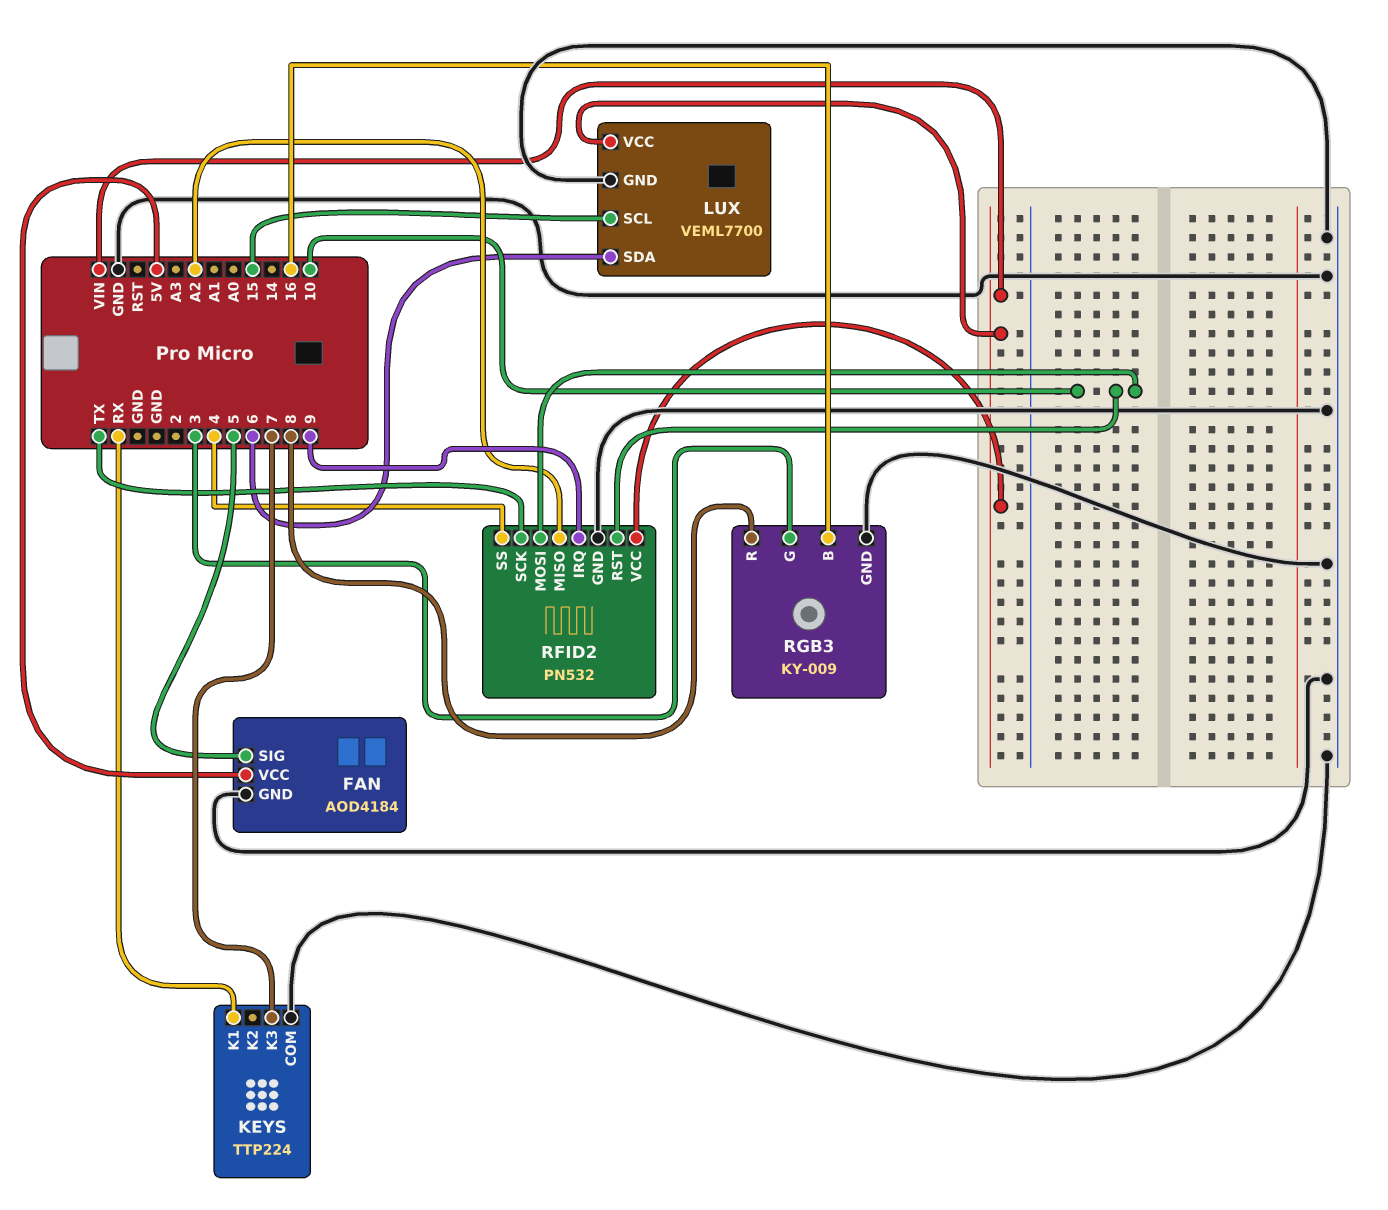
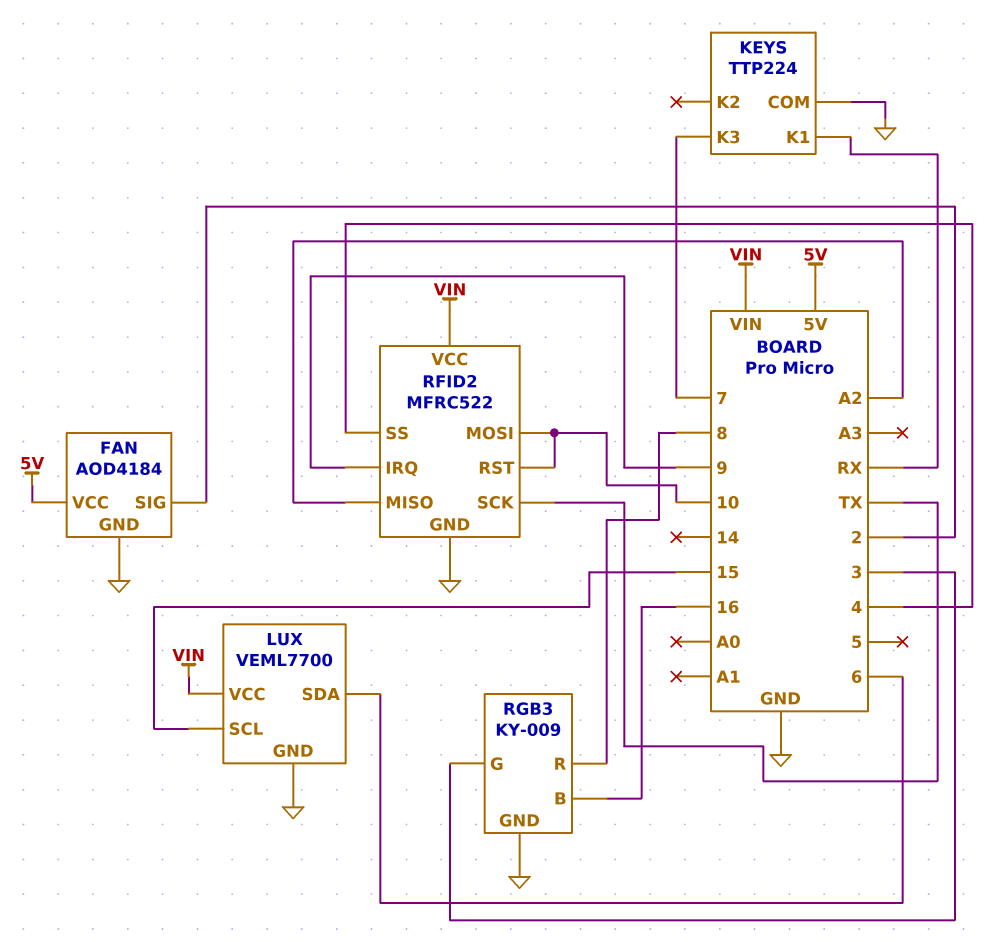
FAN pin SIG: 5 -> 2
RFID2: PN532 -> MFRC522

